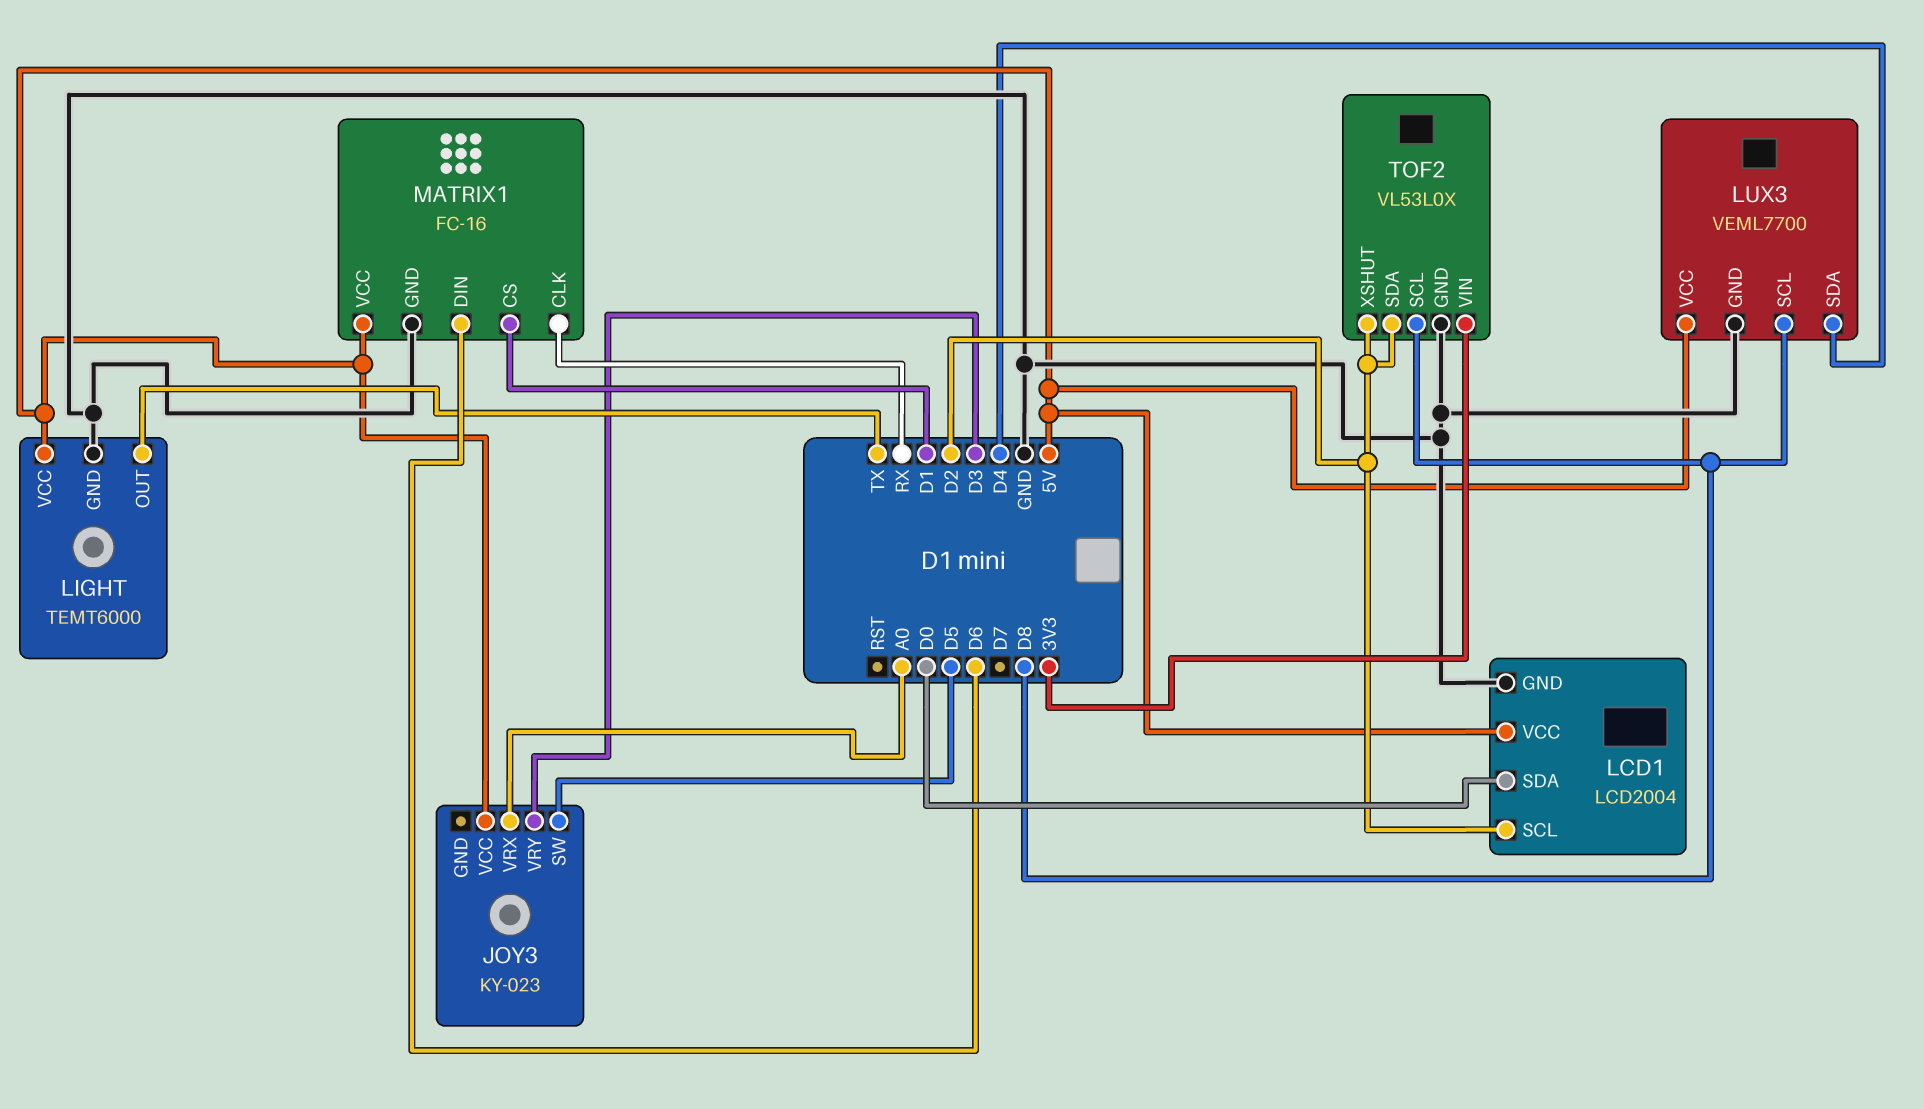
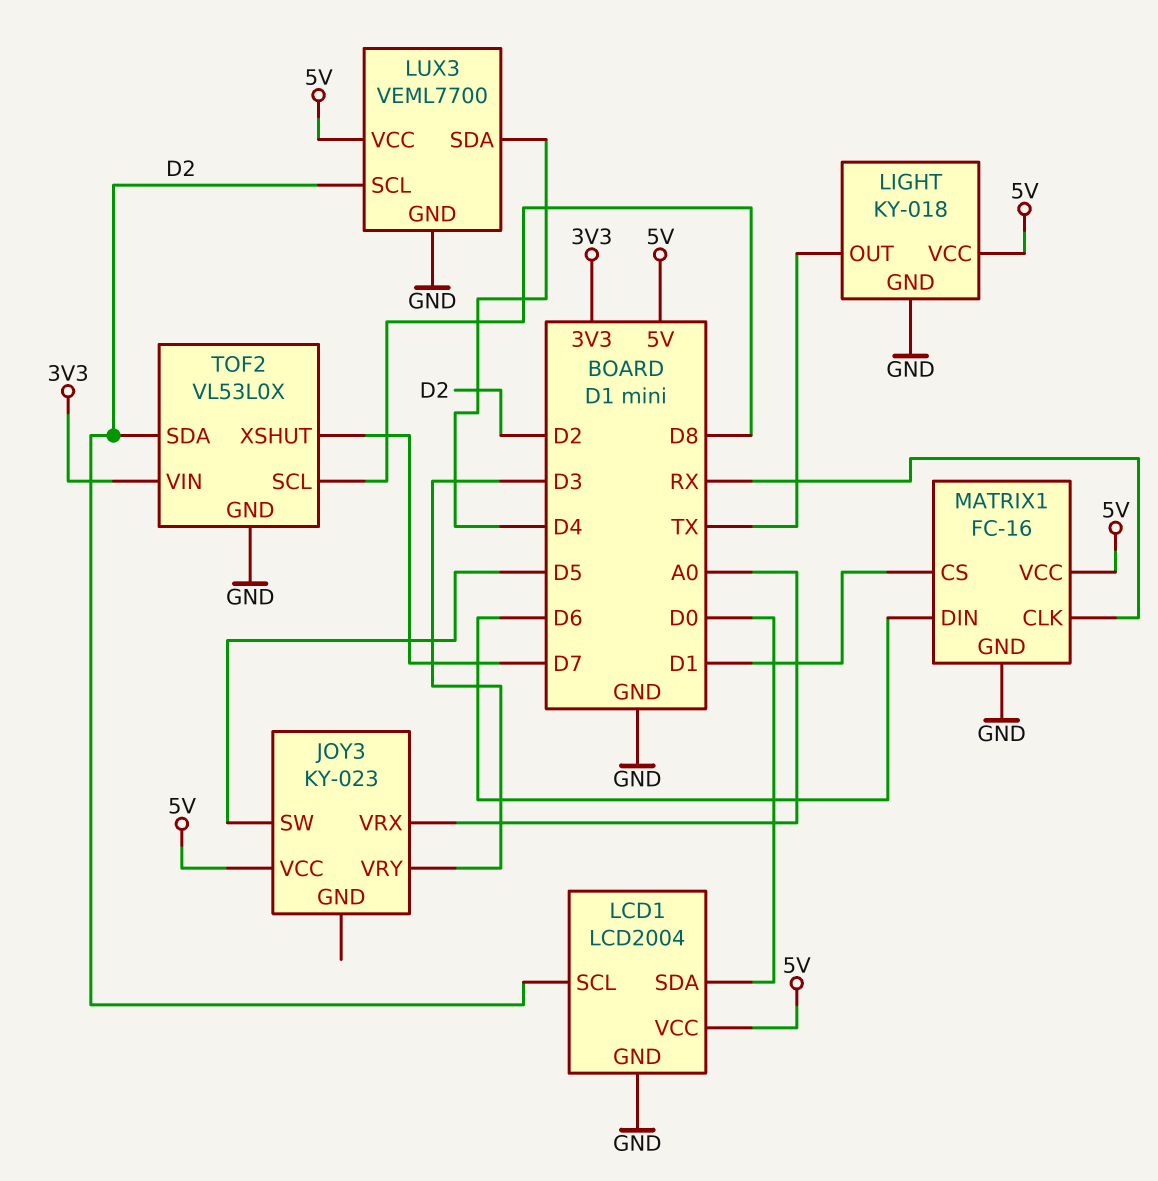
LIGHT: TEMT6000 -> KY-018
LUX3 pin SCL: D8 -> D2
TOF2 pin XSHUT: D2 -> D7

